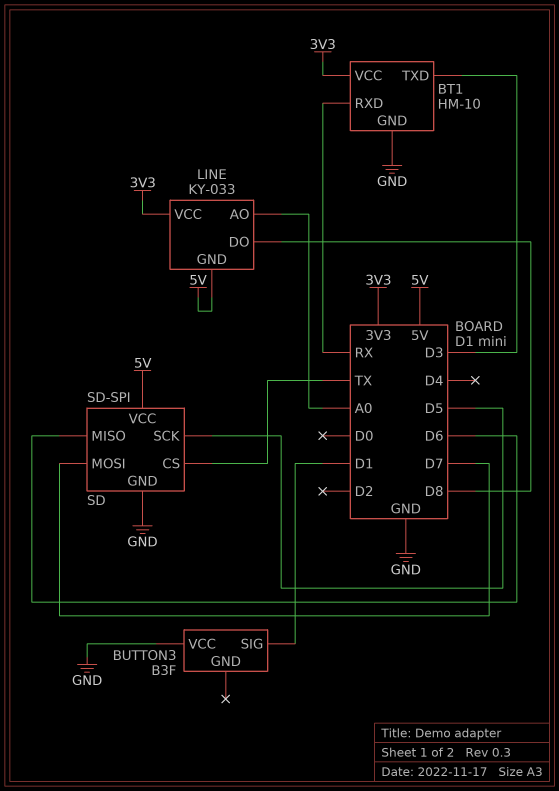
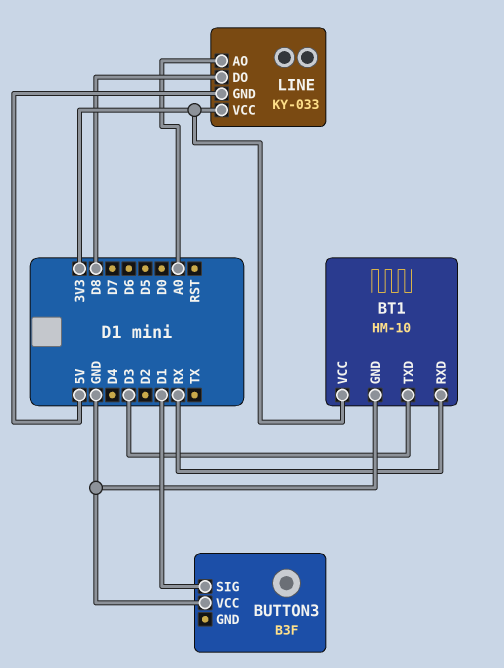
SD: SD-SPI -> none
SD pin CS: TX -> none
SD pin GND: GND -> none
SD pin MISO: D6 -> none
SD pin MOSI: D7 -> none
SD pin SCK: D5 -> none
SD pin VCC: 5V -> none

